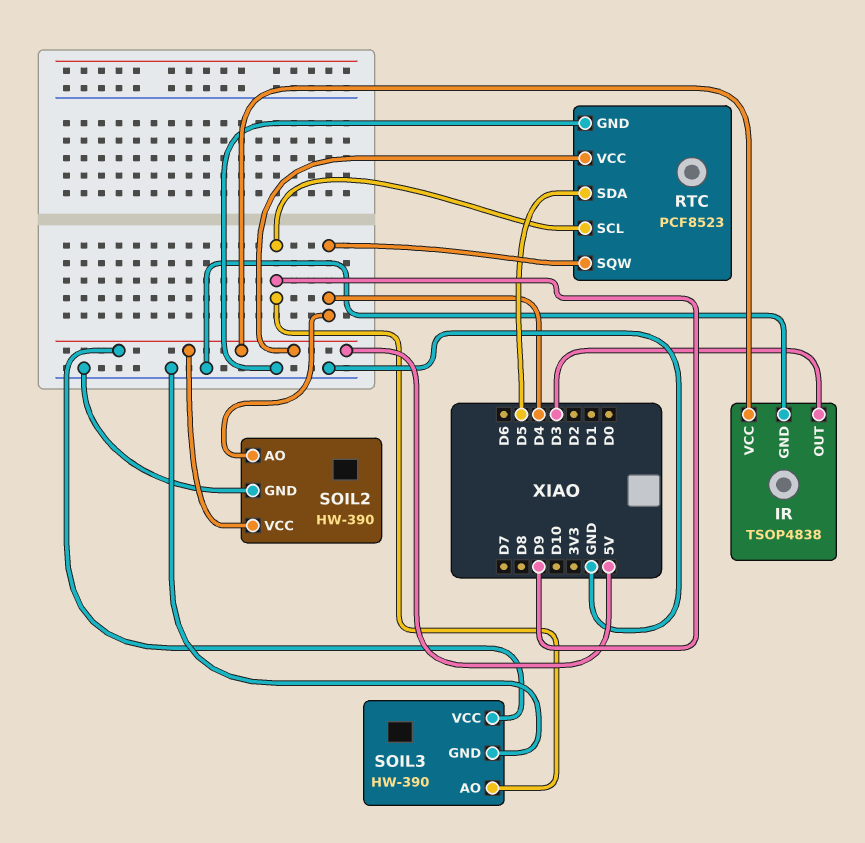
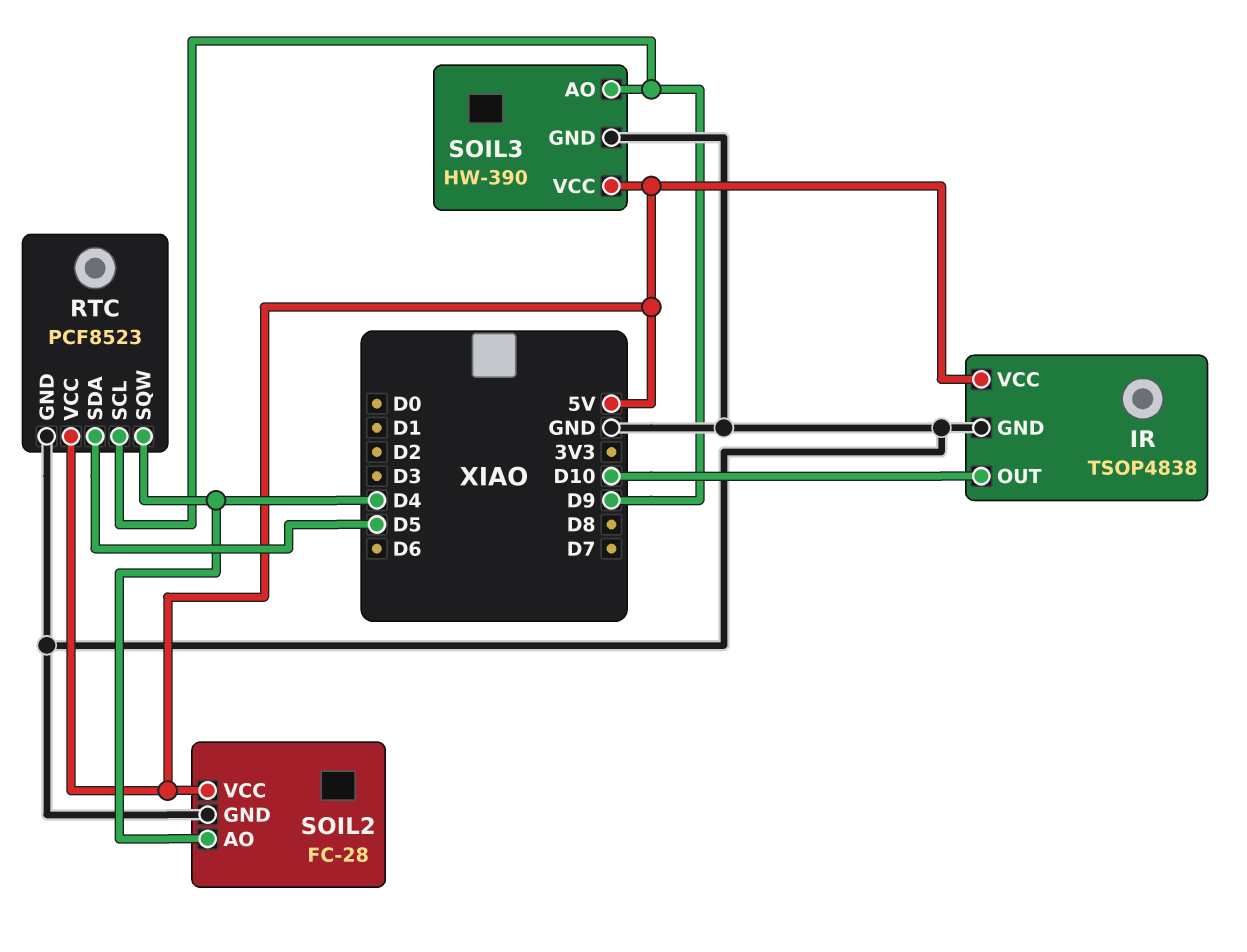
IR pin OUT: D3 -> D10
SOIL2: HW-390 -> FC-28

